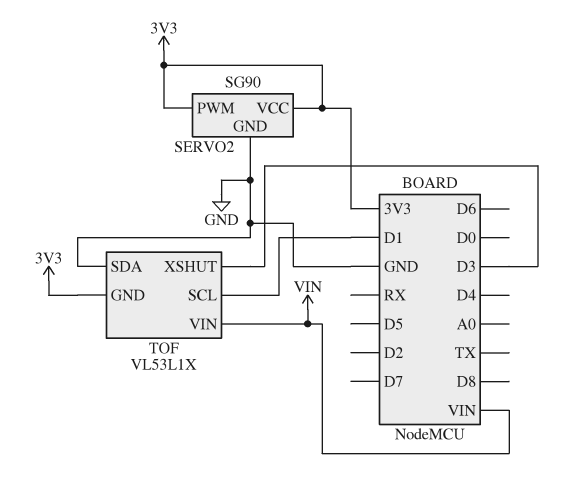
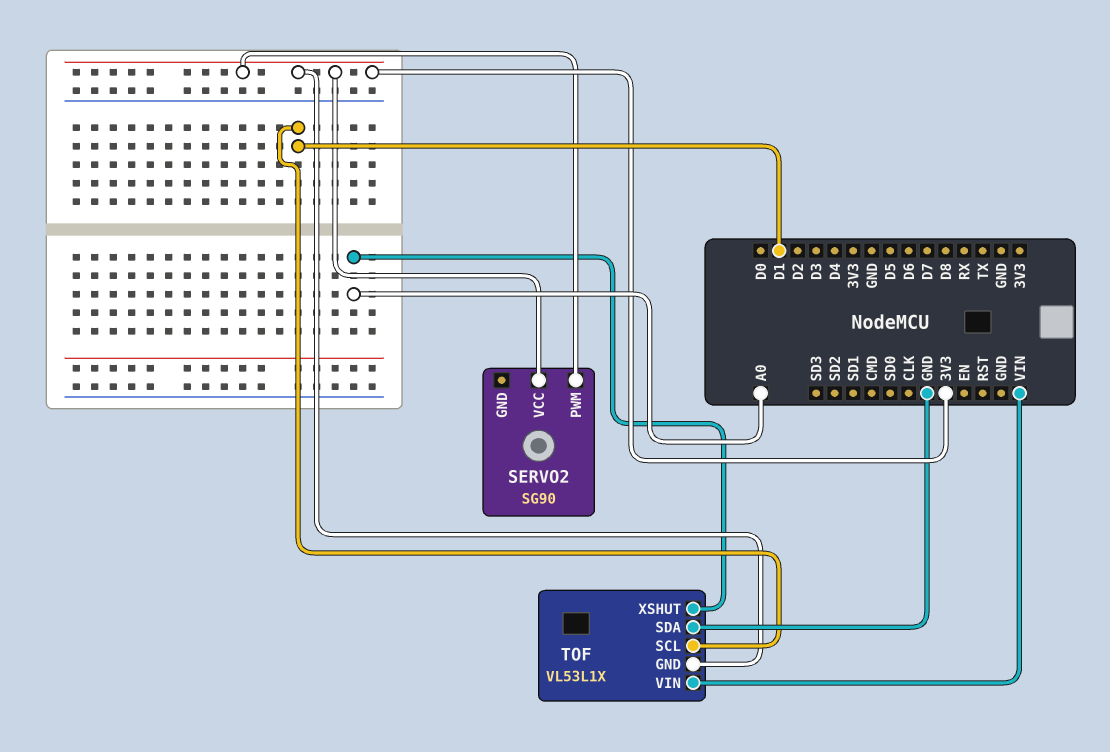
SERVO2 pin GND: GND -> none
TOF pin XSHUT: D3 -> A0

